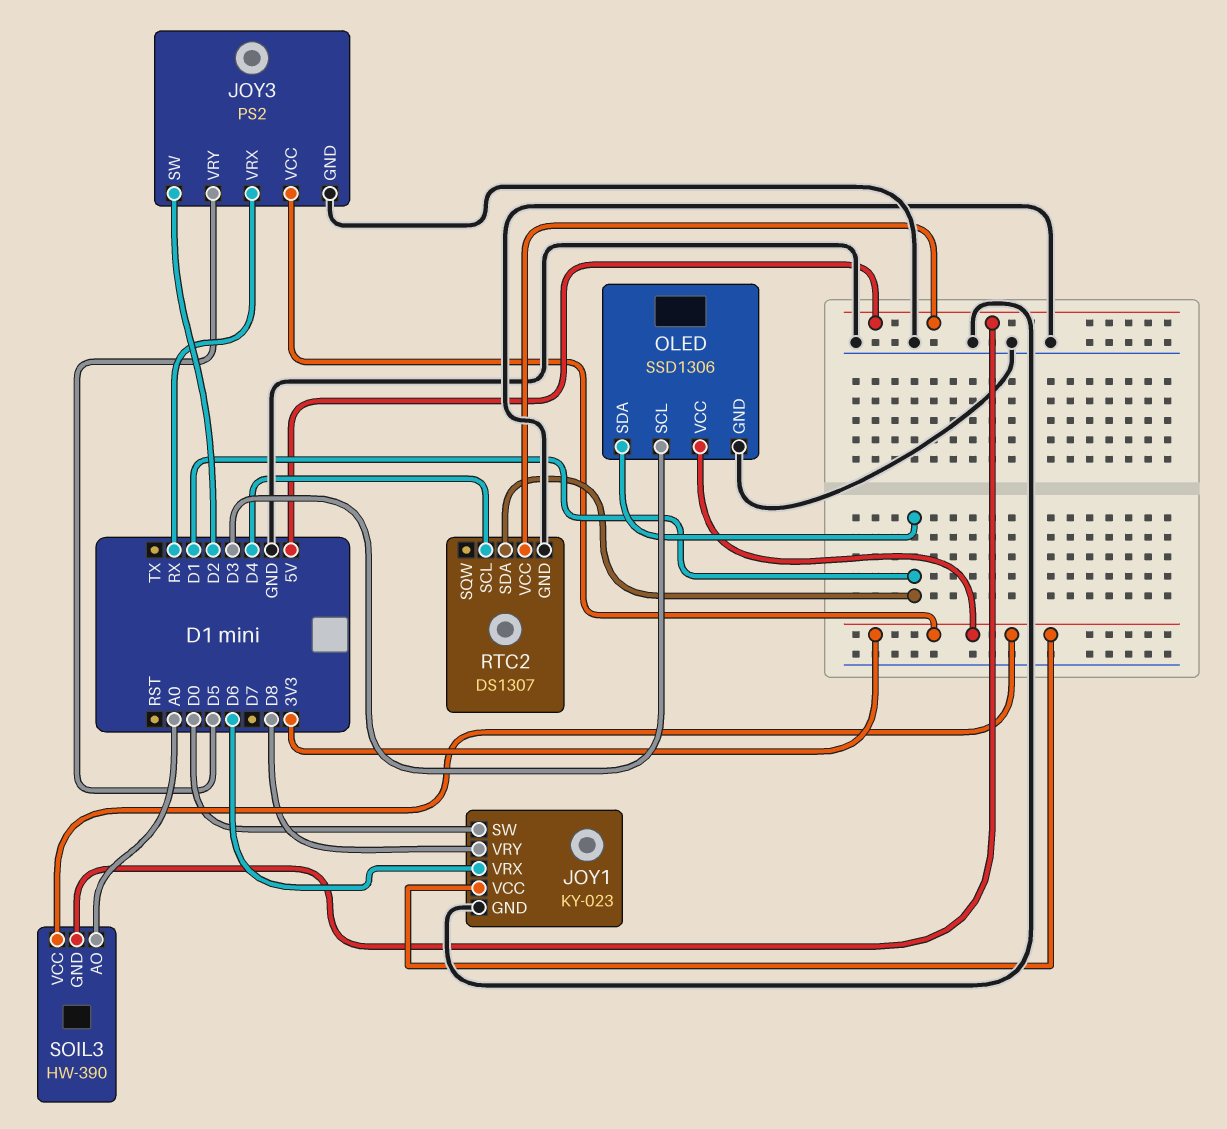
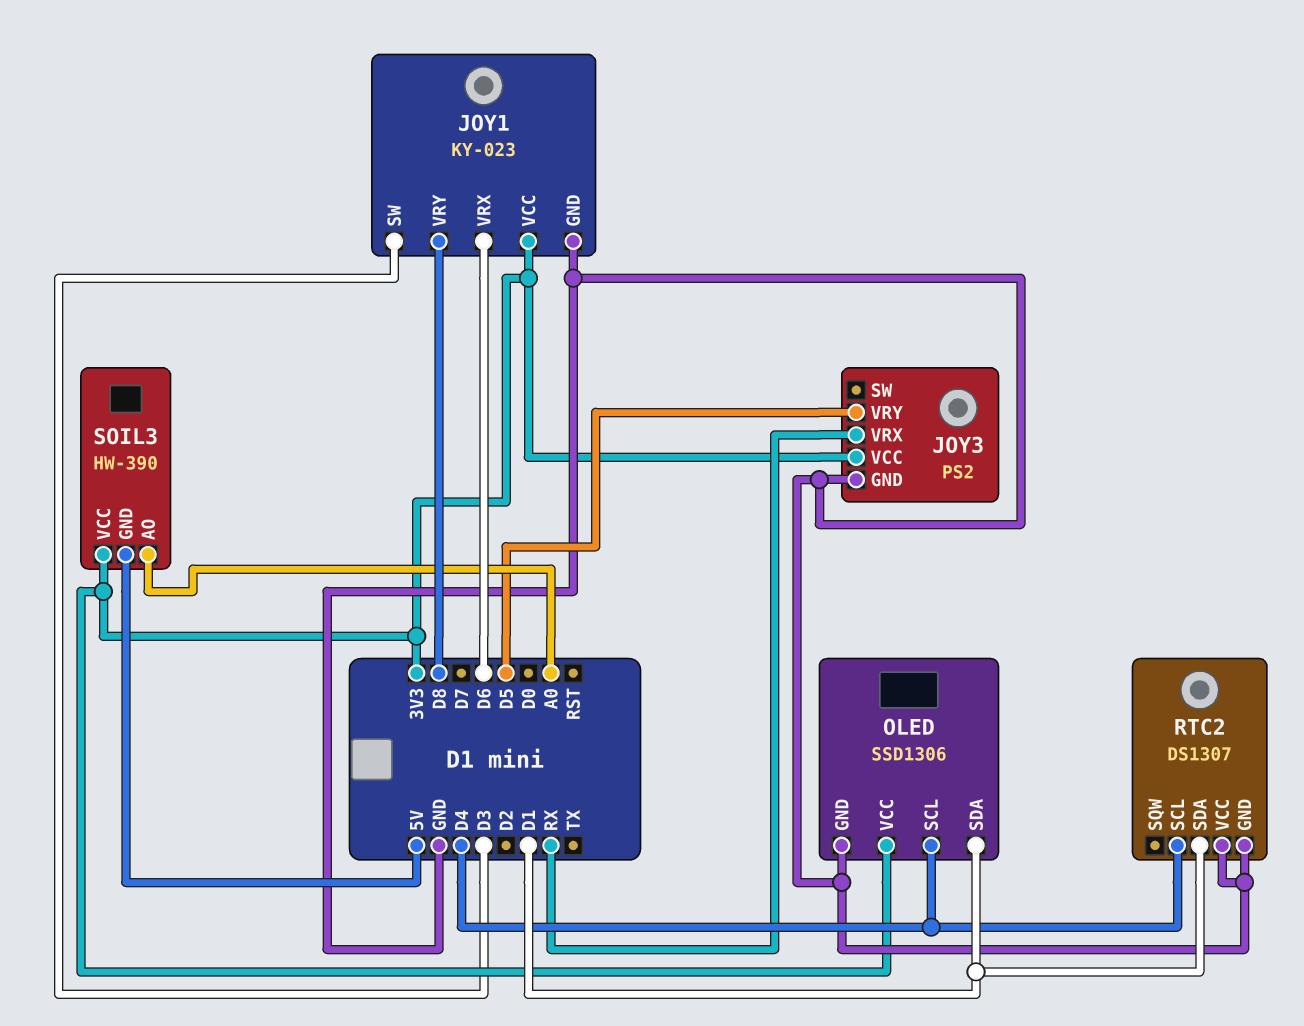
JOY1 pin SW: D0 -> D3
JOY3 pin SW: D2 -> none
OLED pin SCL: D3 -> D4
RTC2 pin VCC: 5V -> GND

